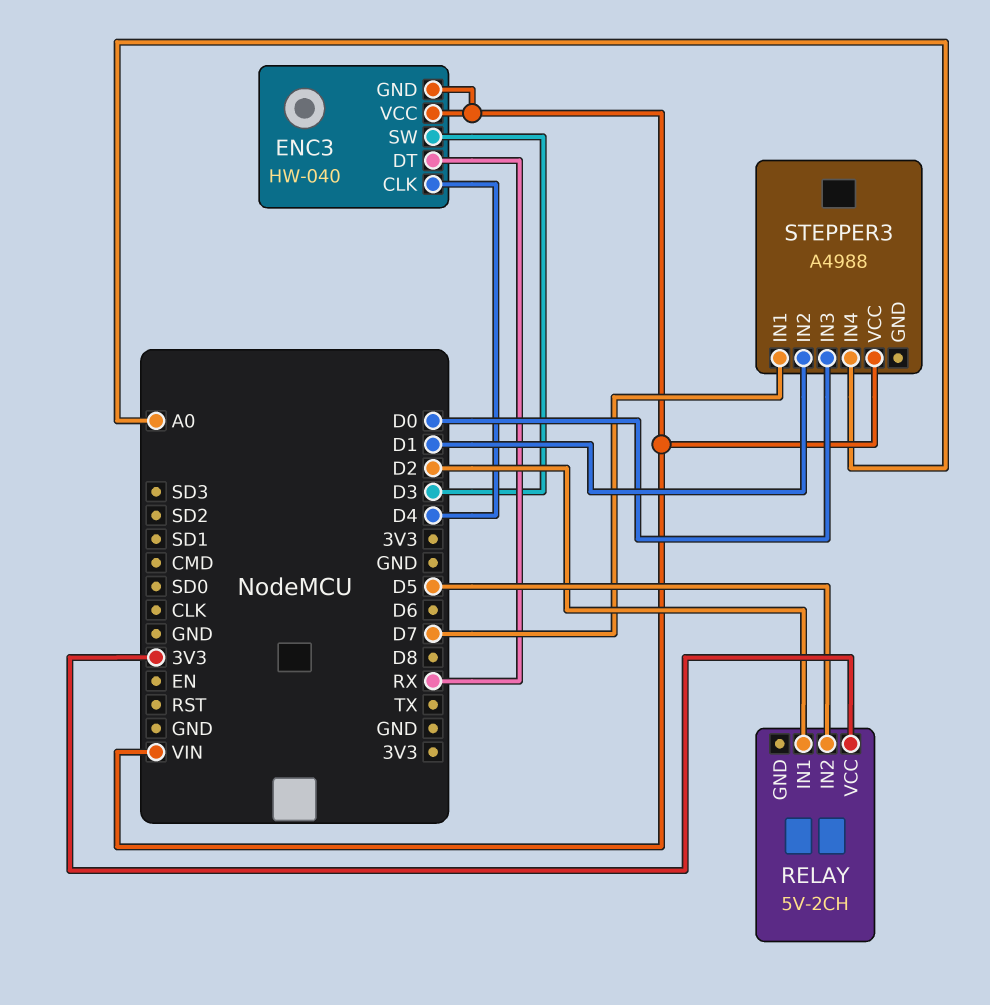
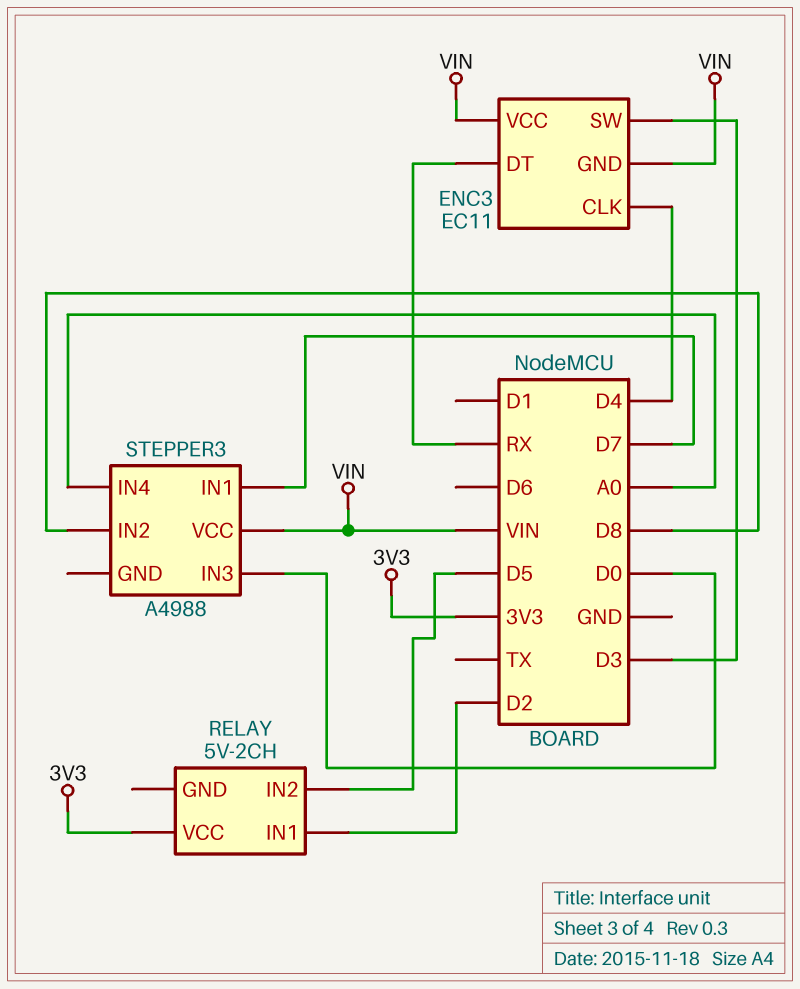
ENC3: HW-040 -> EC11
STEPPER3 pin IN2: D1 -> D8

